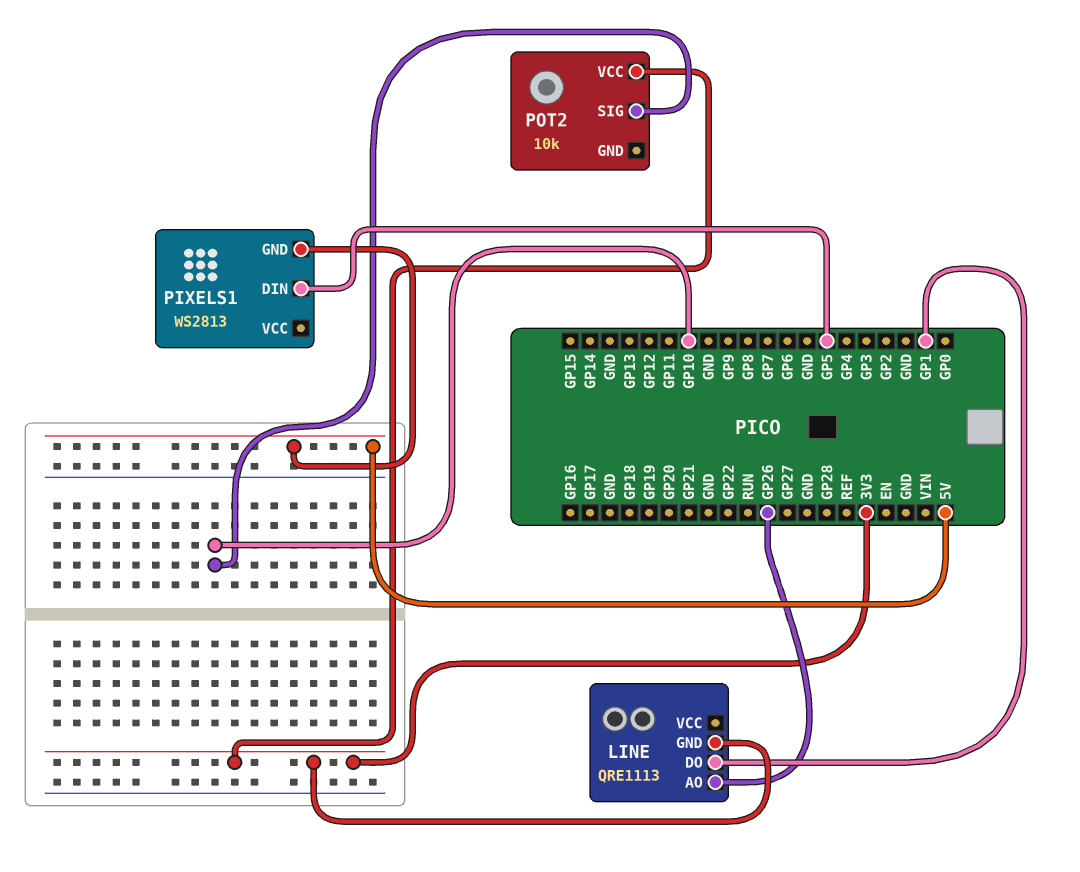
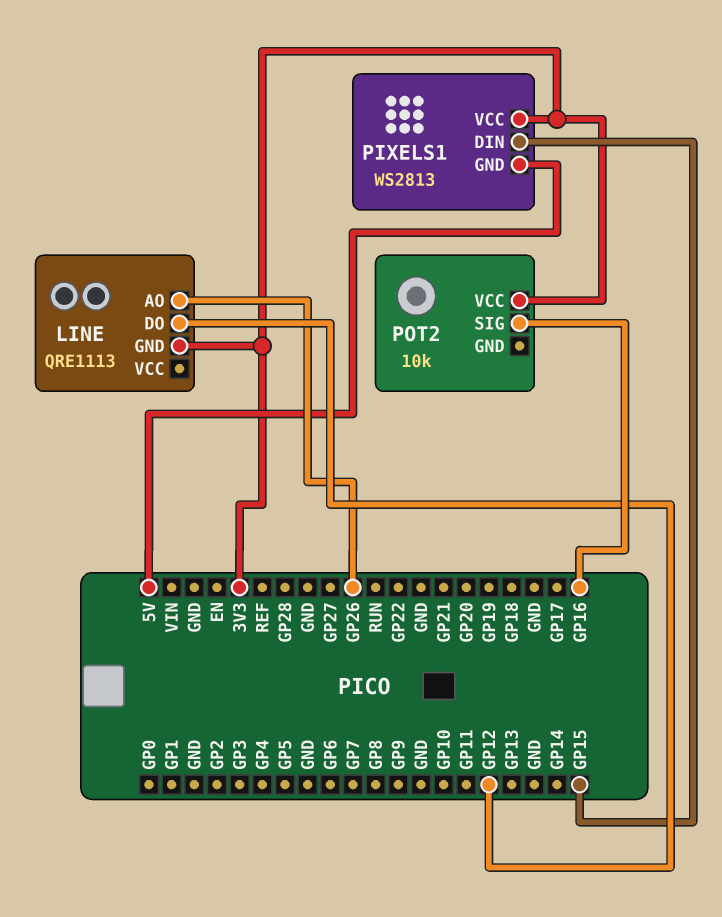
LINE pin DO: GP1 -> GP12
PIXELS1 pin DIN: GP5 -> GP15
PIXELS1 pin VCC: none -> 3V3
POT2 pin SIG: GP10 -> GP16

